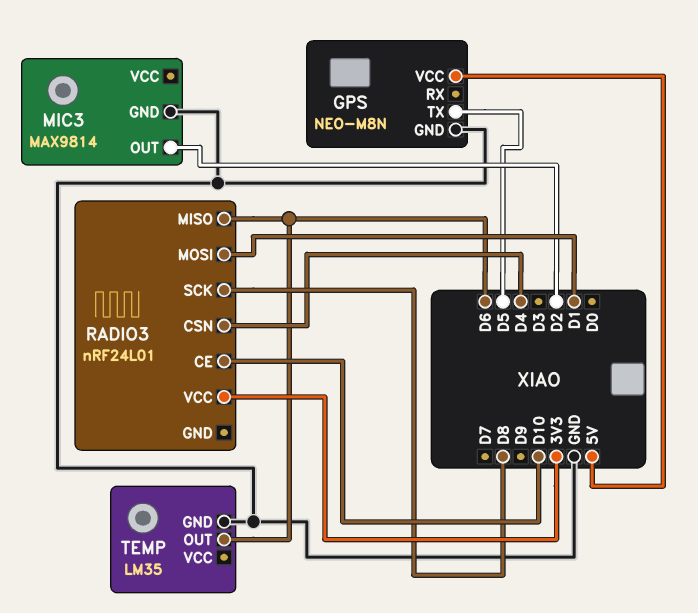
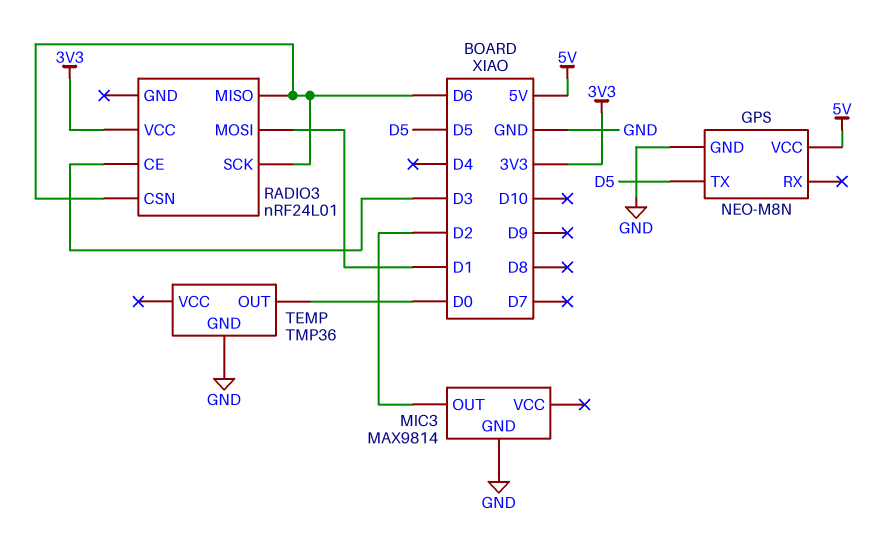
RADIO3 pin CE: D10 -> D3
RADIO3 pin CSN: D4 -> D6
RADIO3 pin SCK: D8 -> D6
TEMP: LM35 -> TMP36
TEMP pin OUT: D6 -> D0

